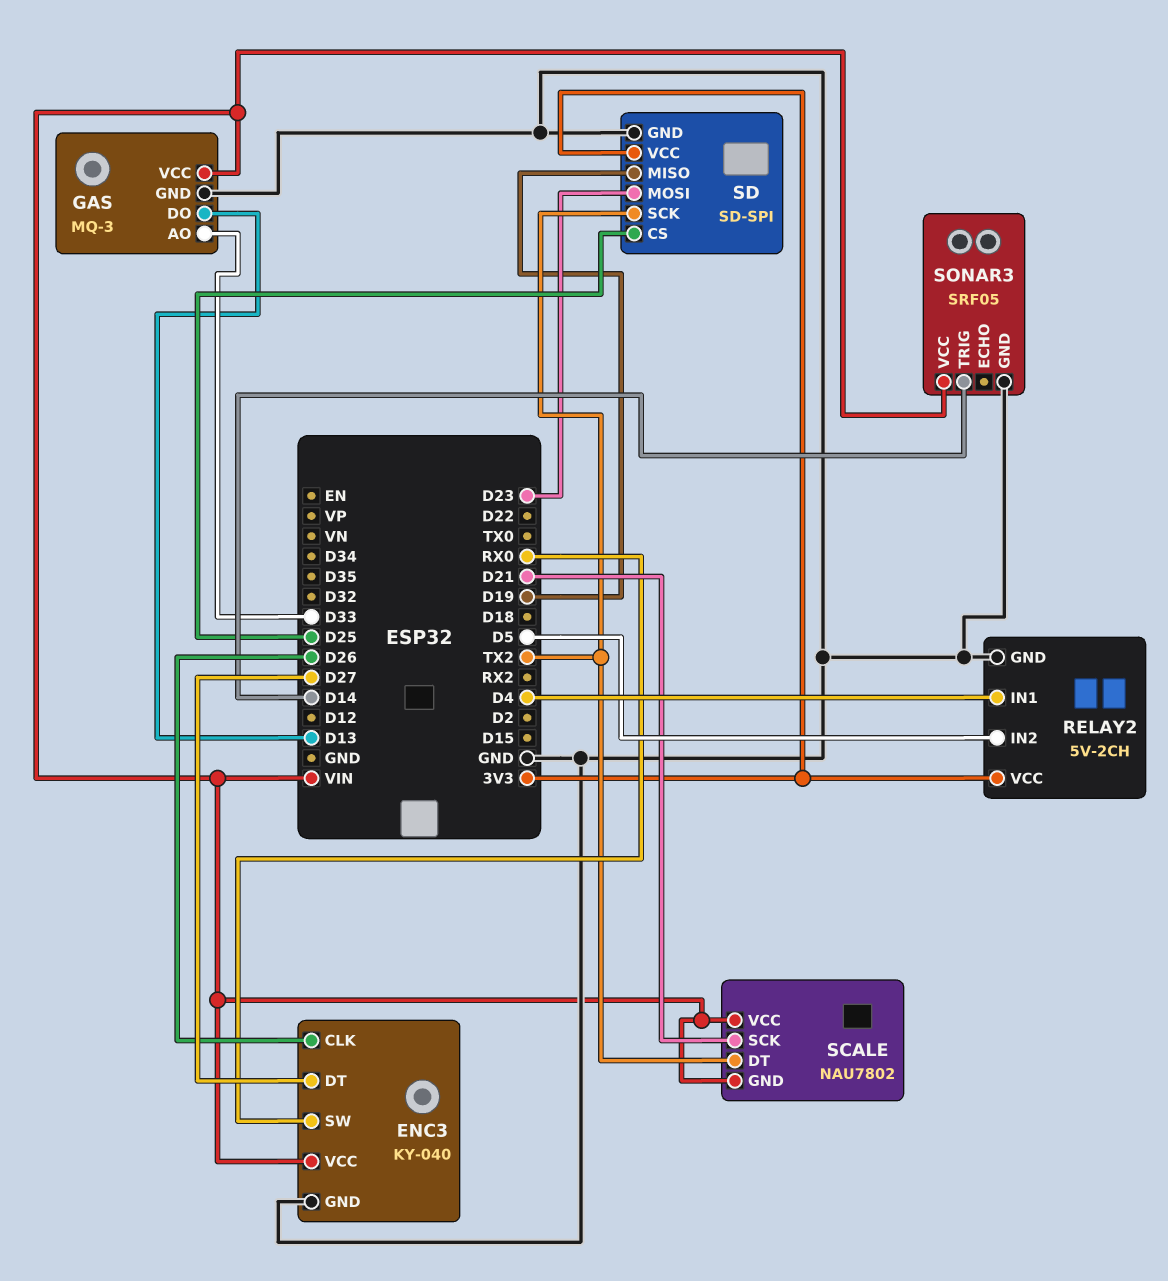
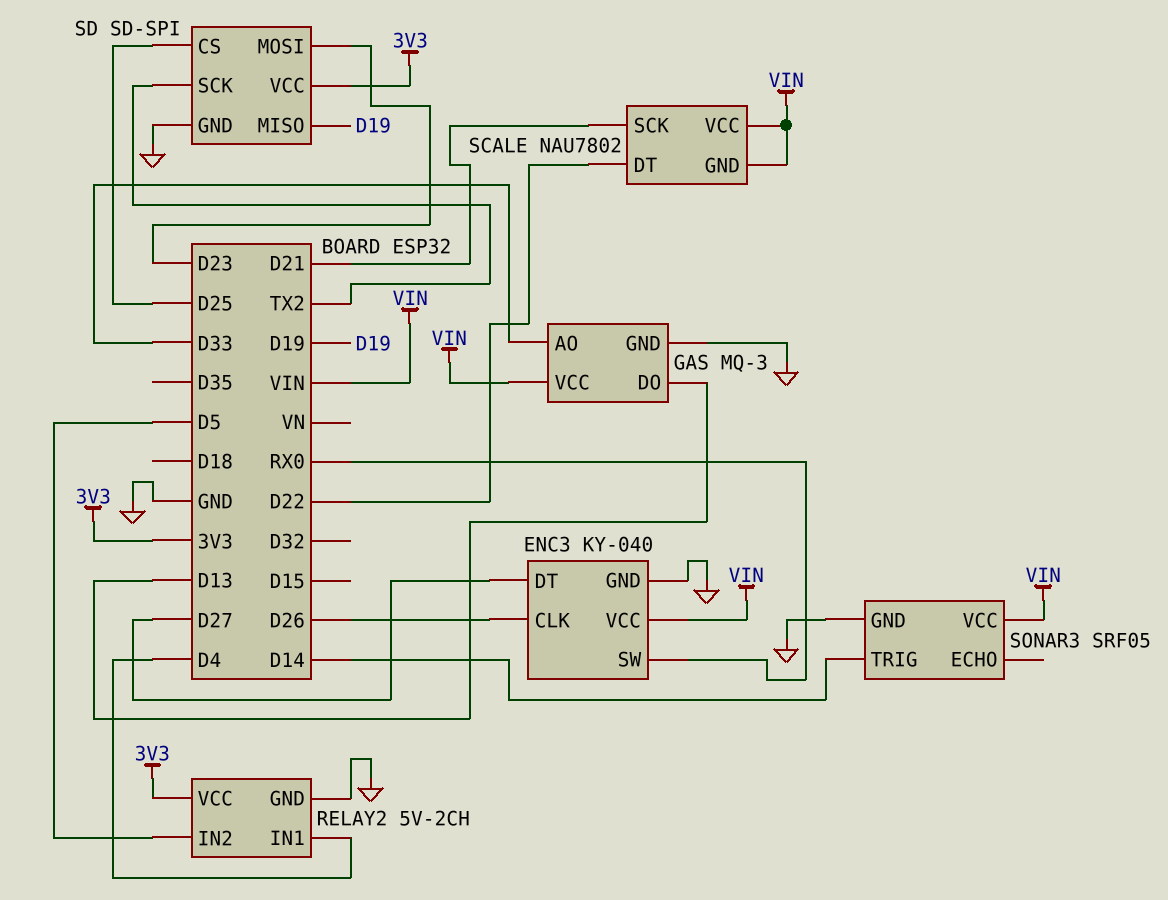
SCALE pin DT: TX2 -> D22

